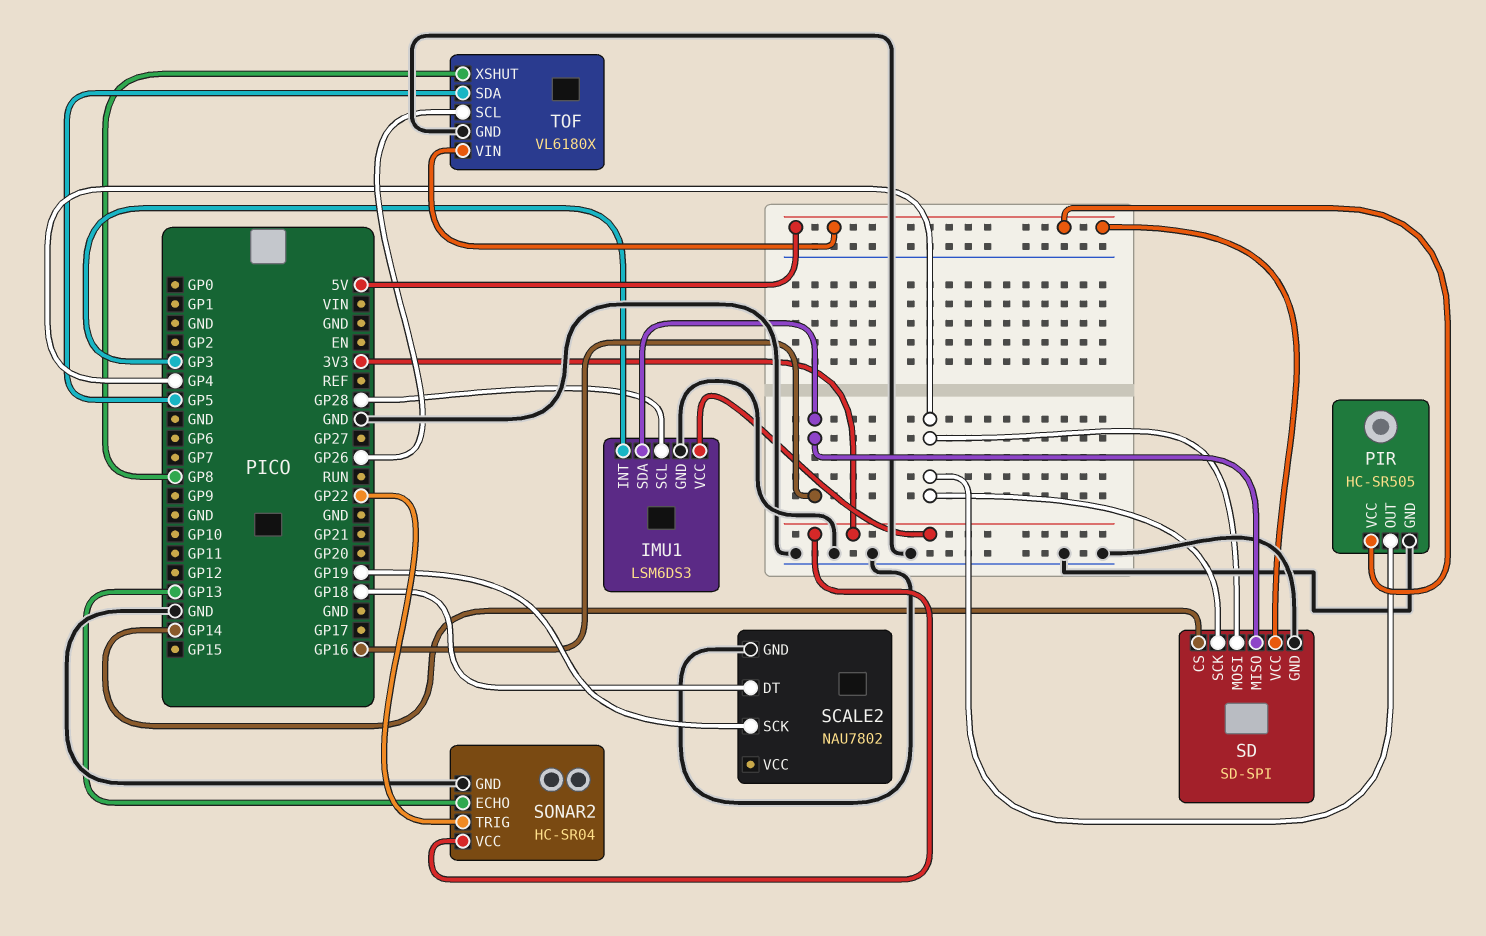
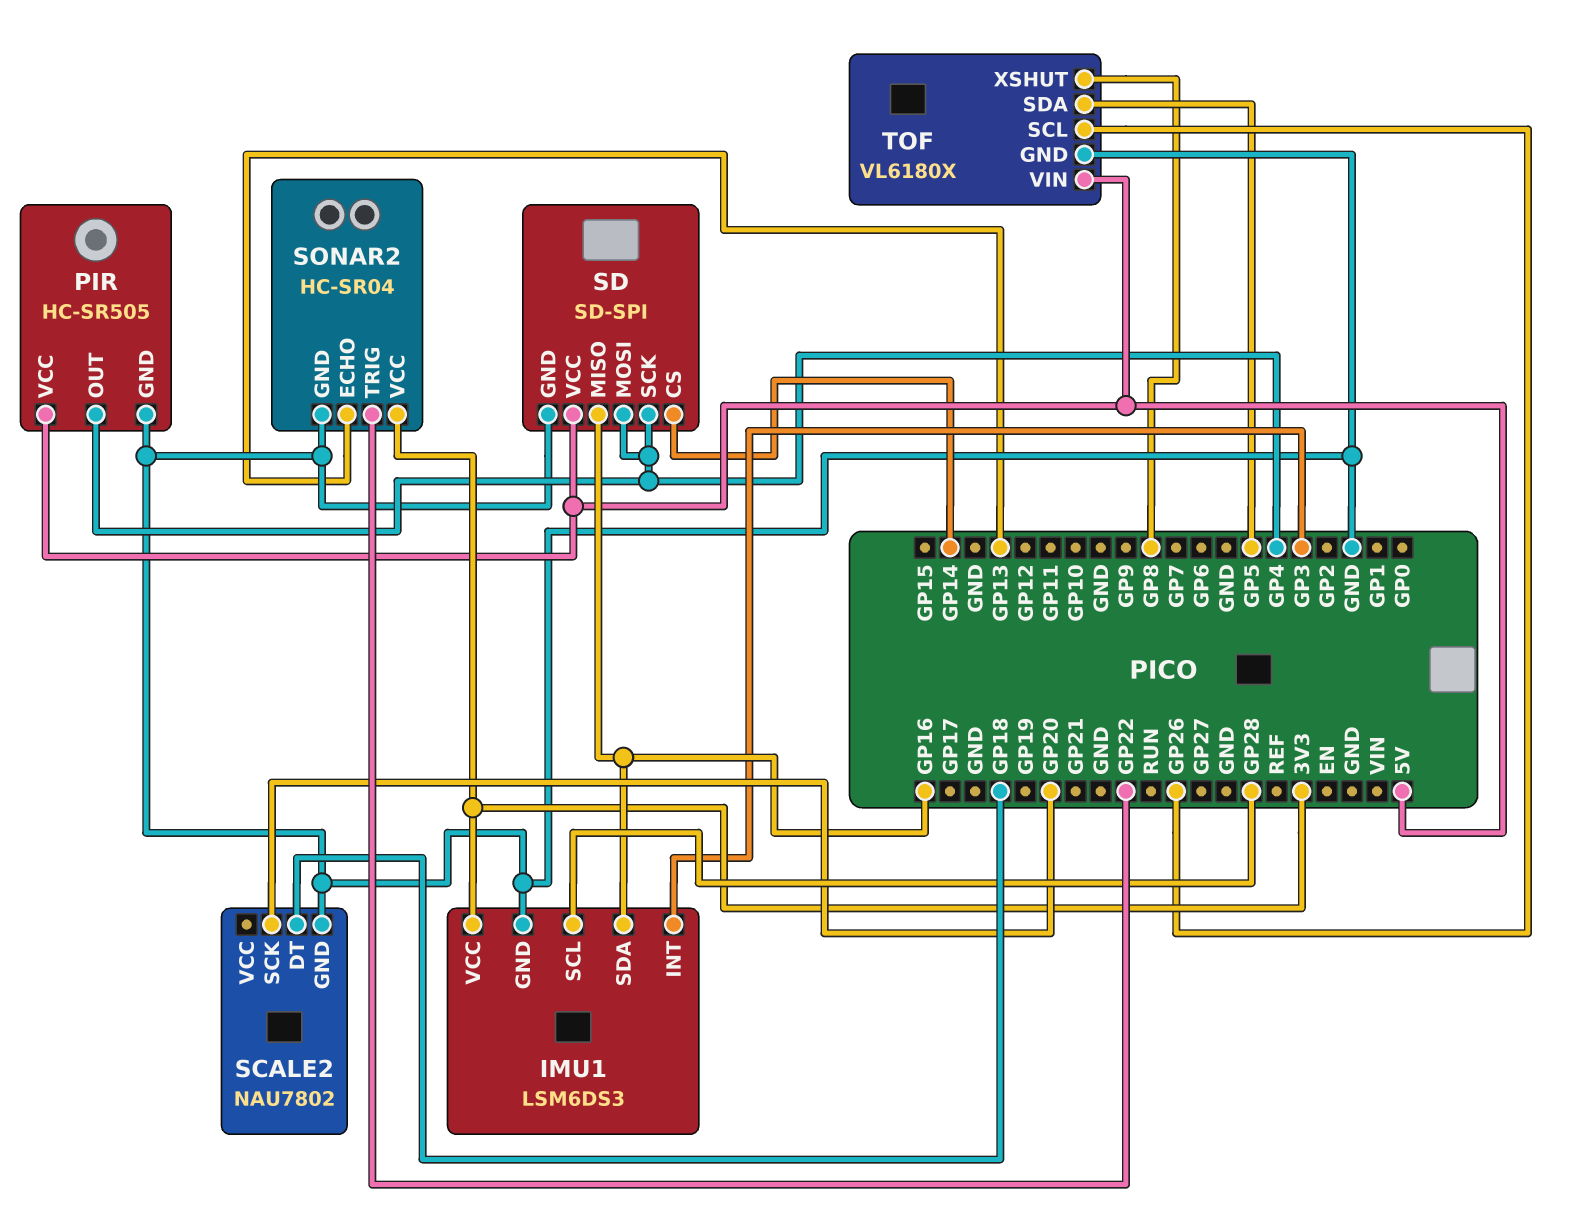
SCALE2 pin SCK: GP19 -> GP20

